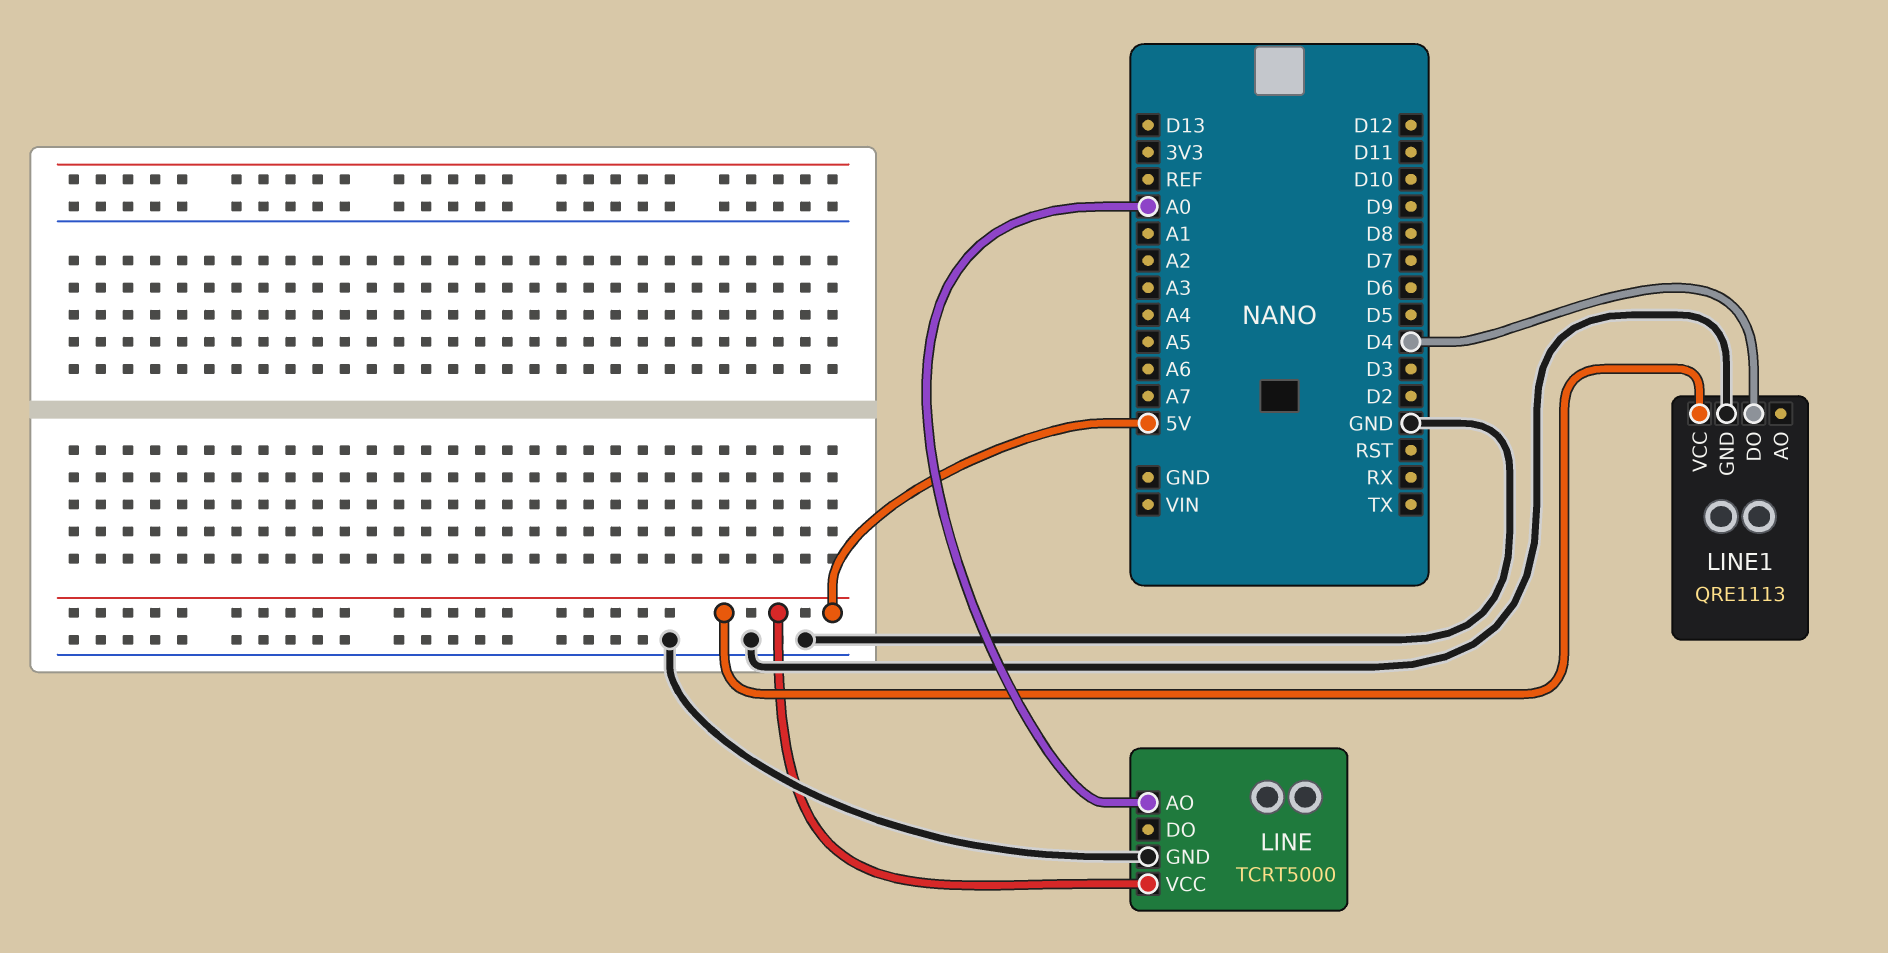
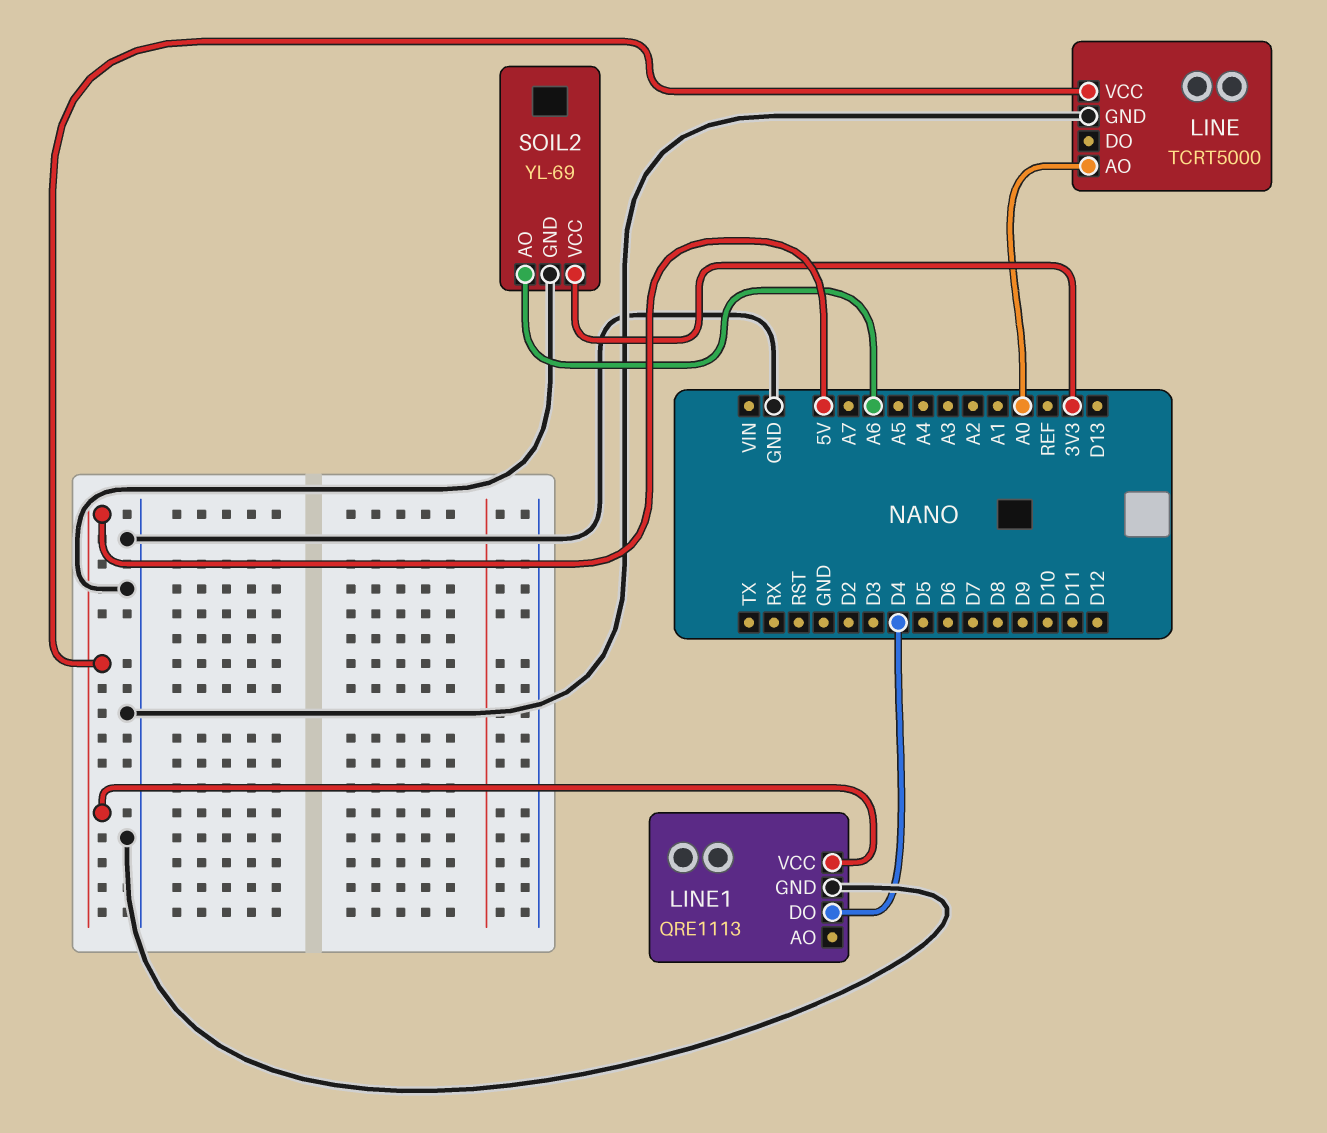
SOIL2: none -> YL-69
SOIL2 pin AO: none -> A6
SOIL2 pin GND: none -> GND
SOIL2 pin VCC: none -> 3V3

